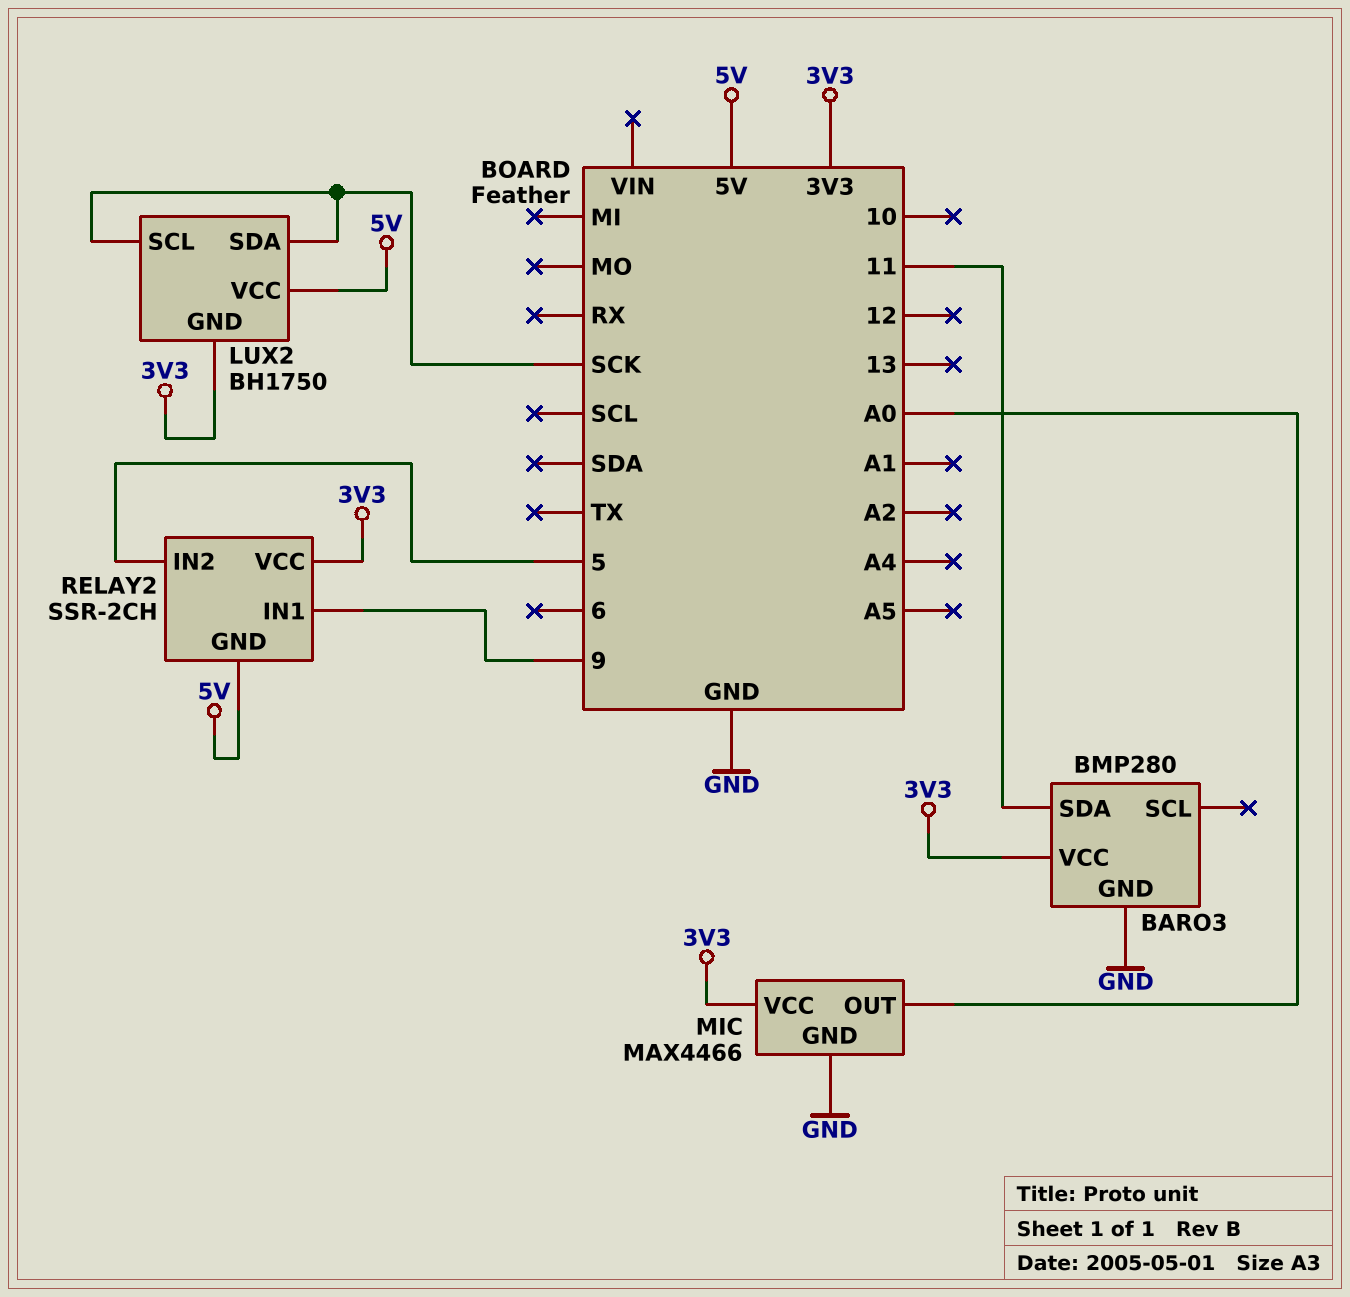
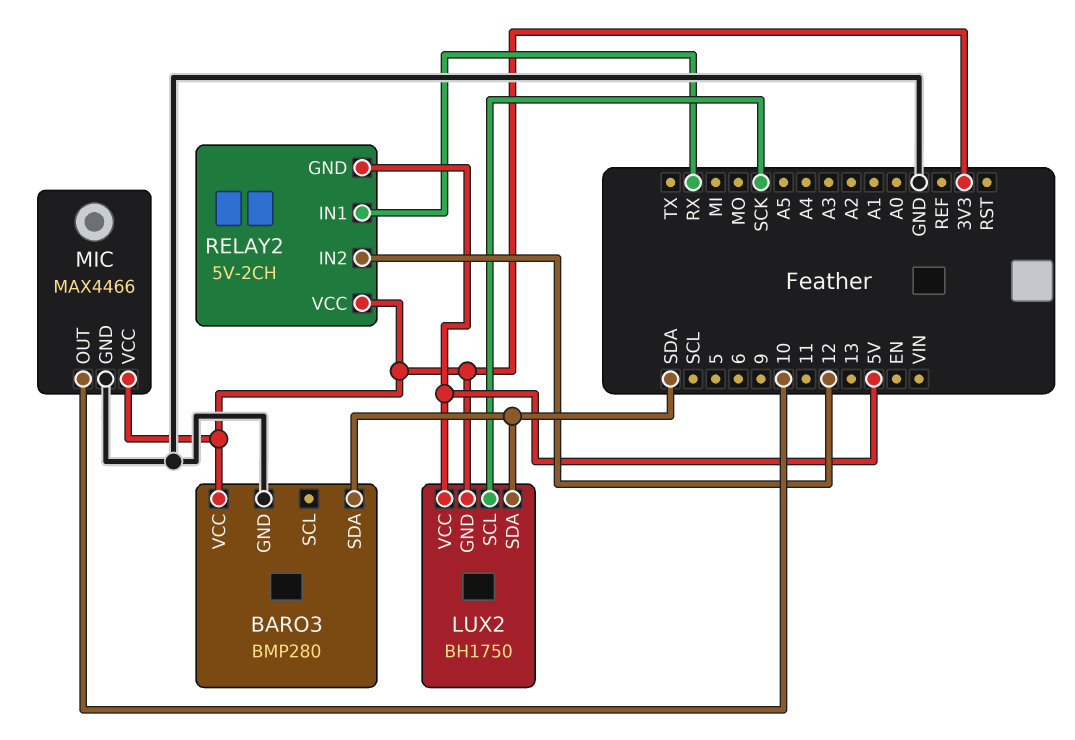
BARO3 pin SDA: 11 -> SDA
LUX2 pin SDA: SCK -> SDA
MIC pin OUT: A0 -> 10
RELAY2: SSR-2CH -> 5V-2CH
RELAY2 pin IN1: 9 -> RX
RELAY2 pin IN2: 5 -> 12

